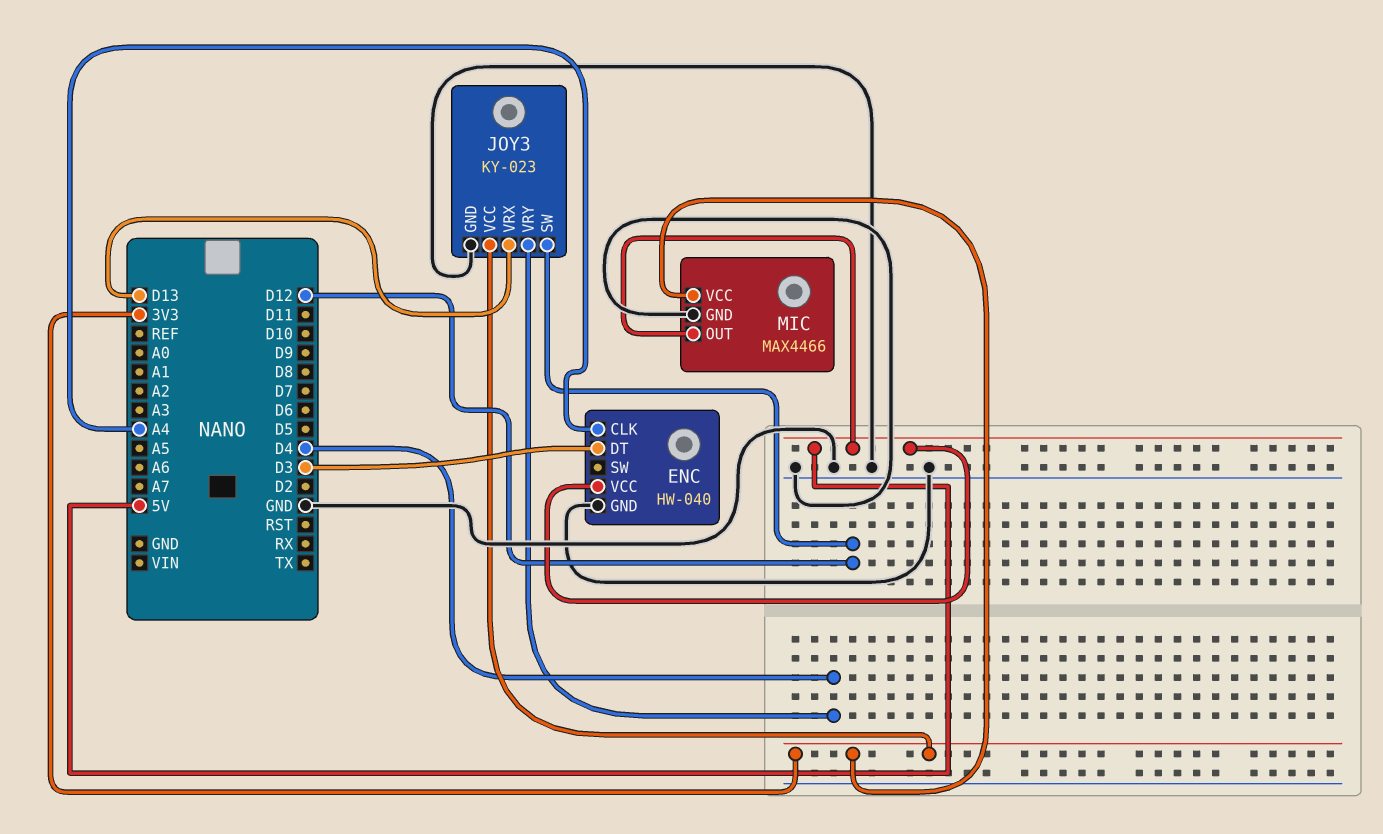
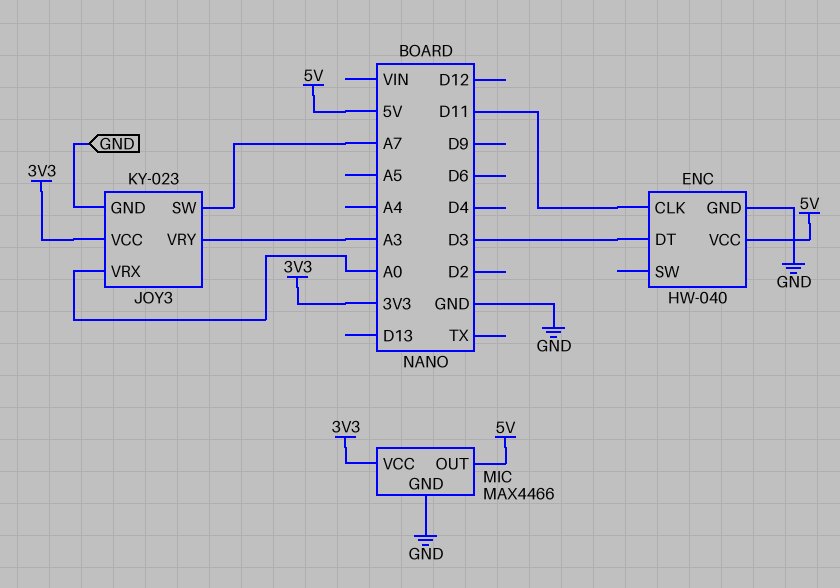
ENC pin CLK: A4 -> D11
JOY3 pin SW: D12 -> A7
JOY3 pin VRX: D13 -> A0
JOY3 pin VRY: D4 -> A3

